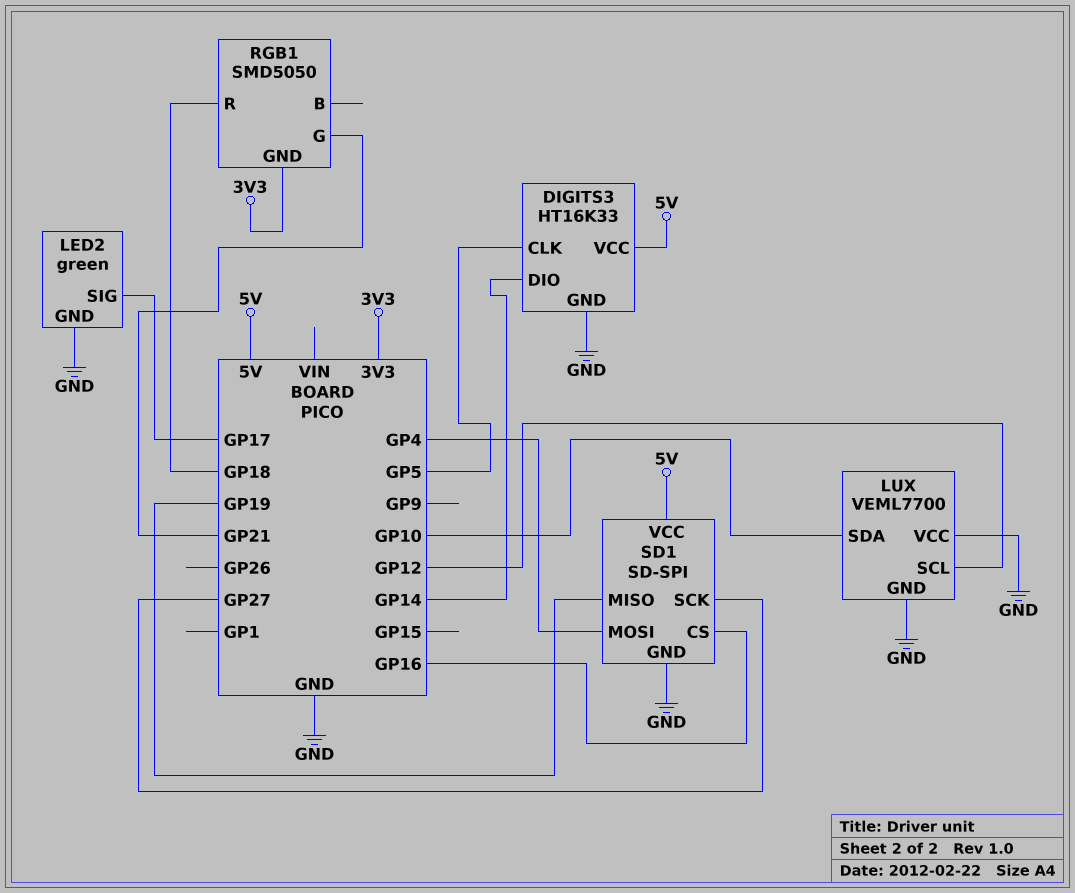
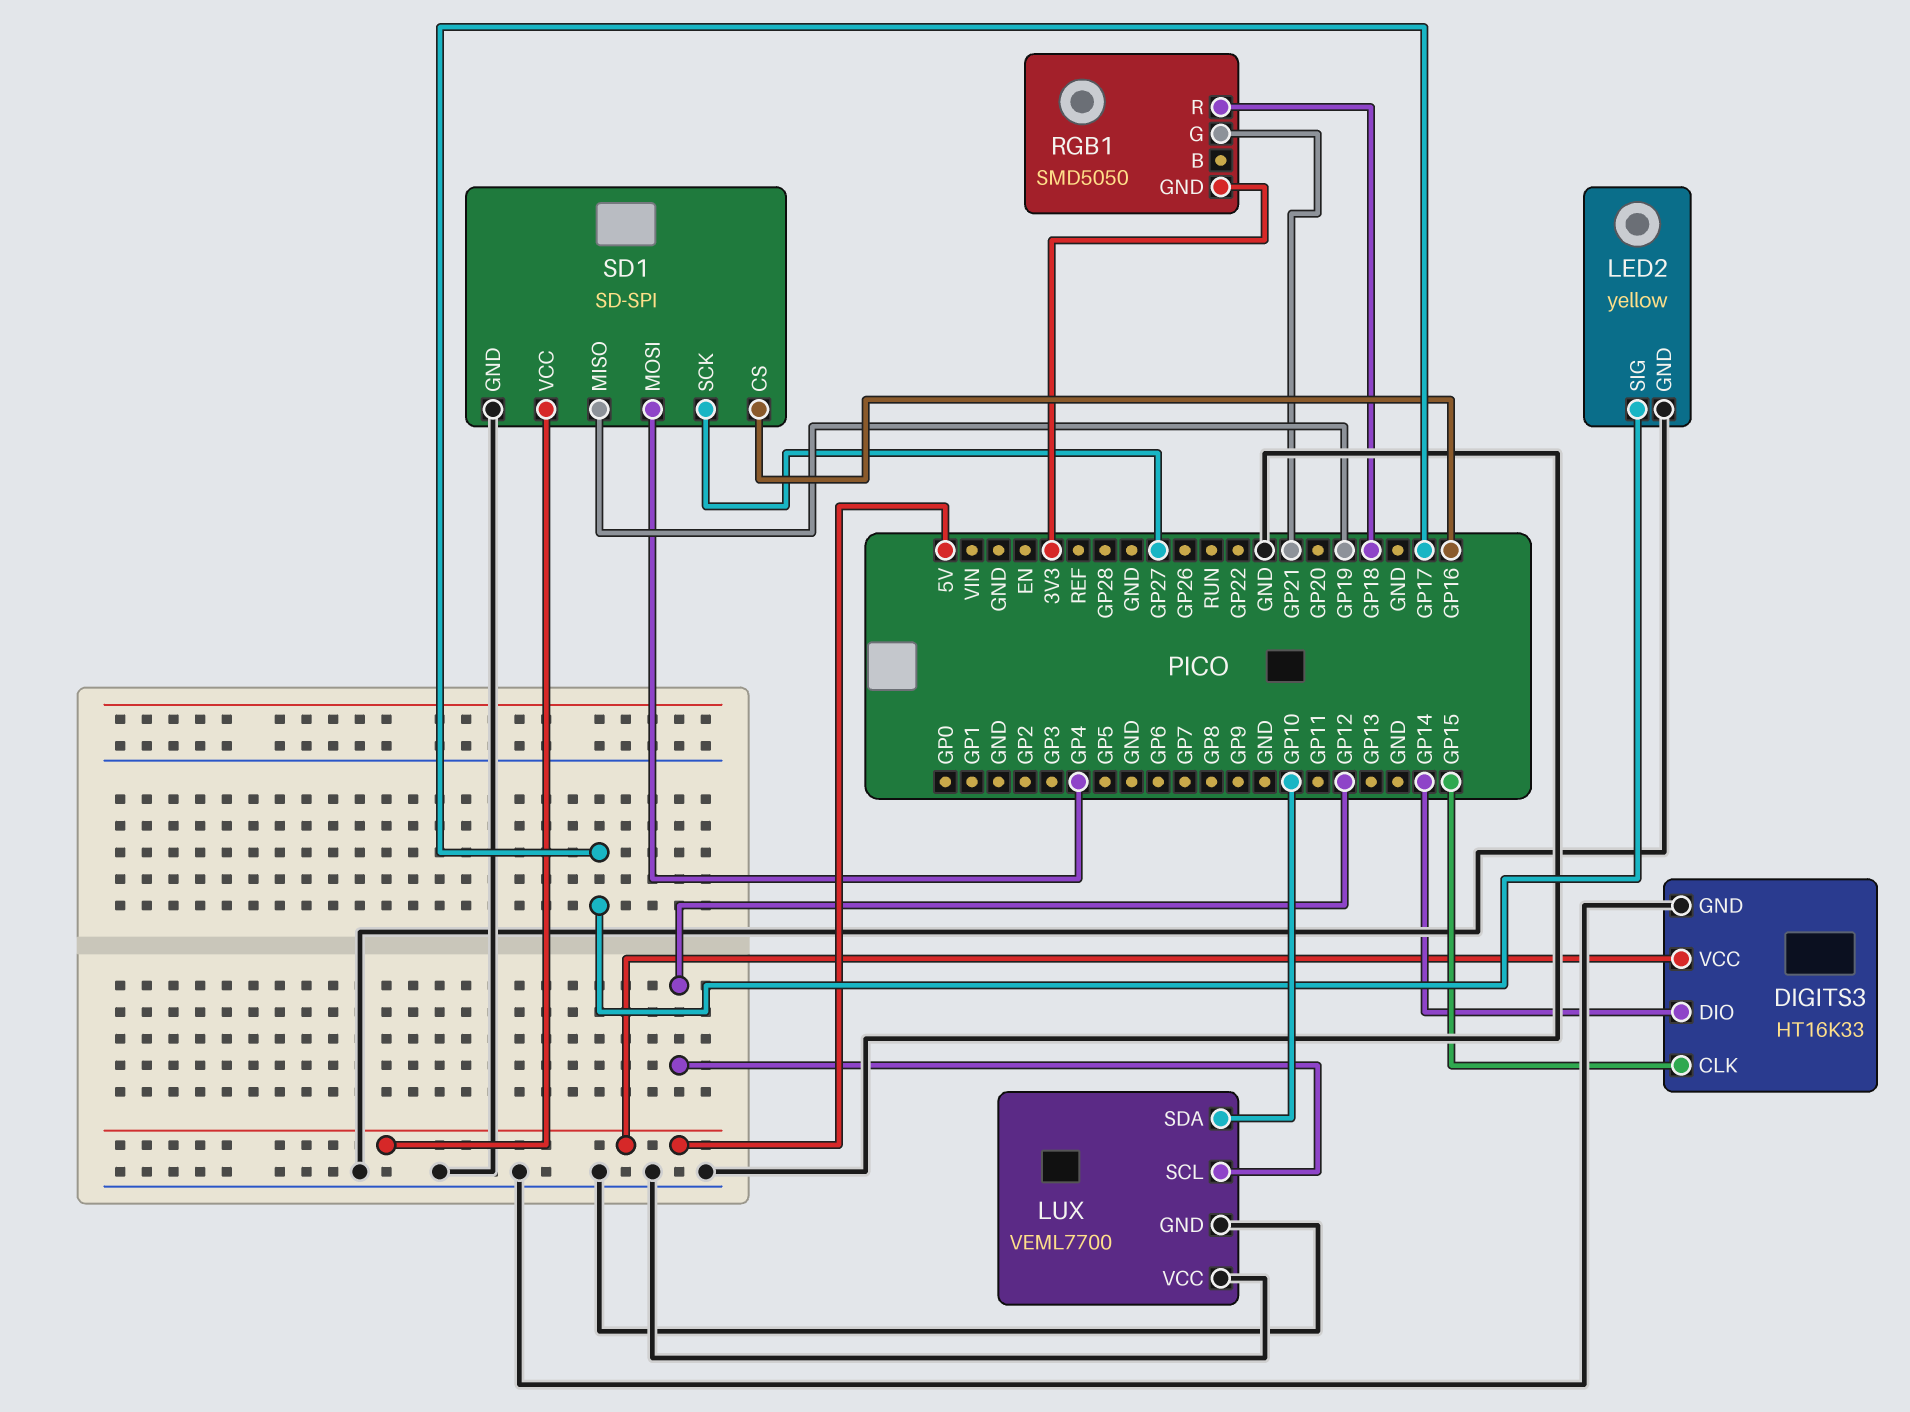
DIGITS3 pin CLK: GP5 -> GP15
LED2: green -> yellow

